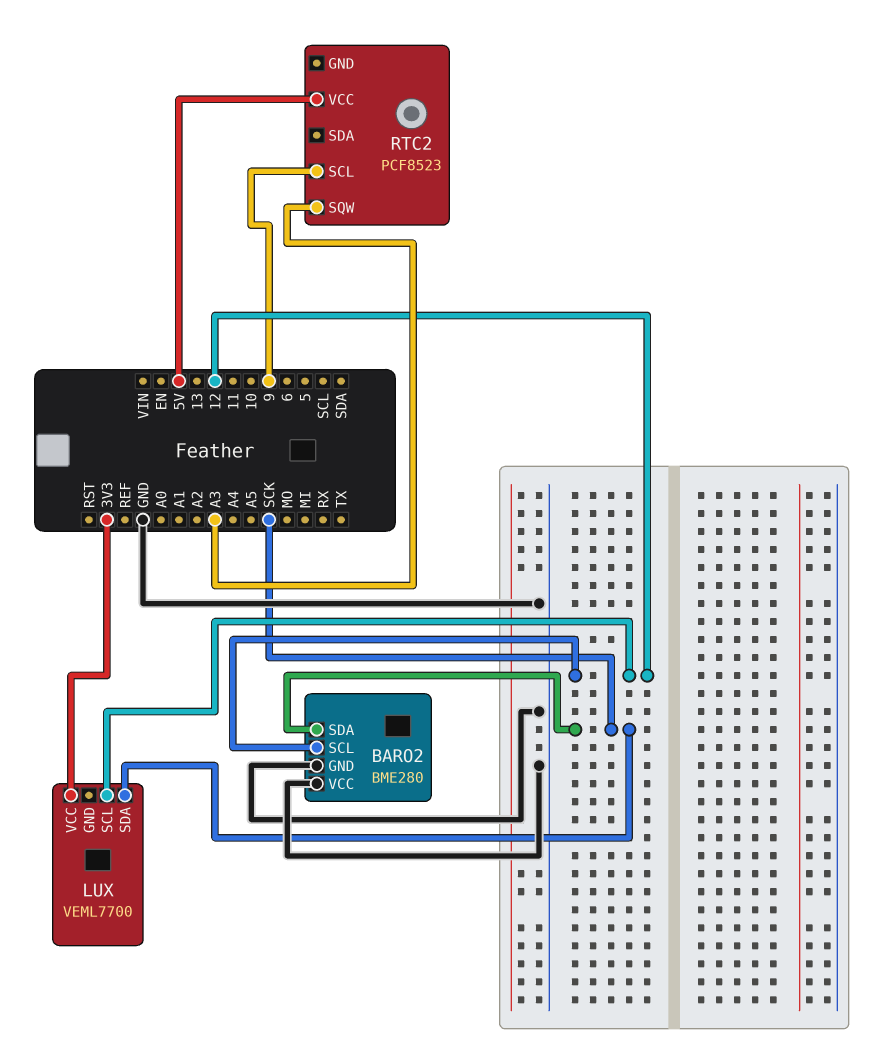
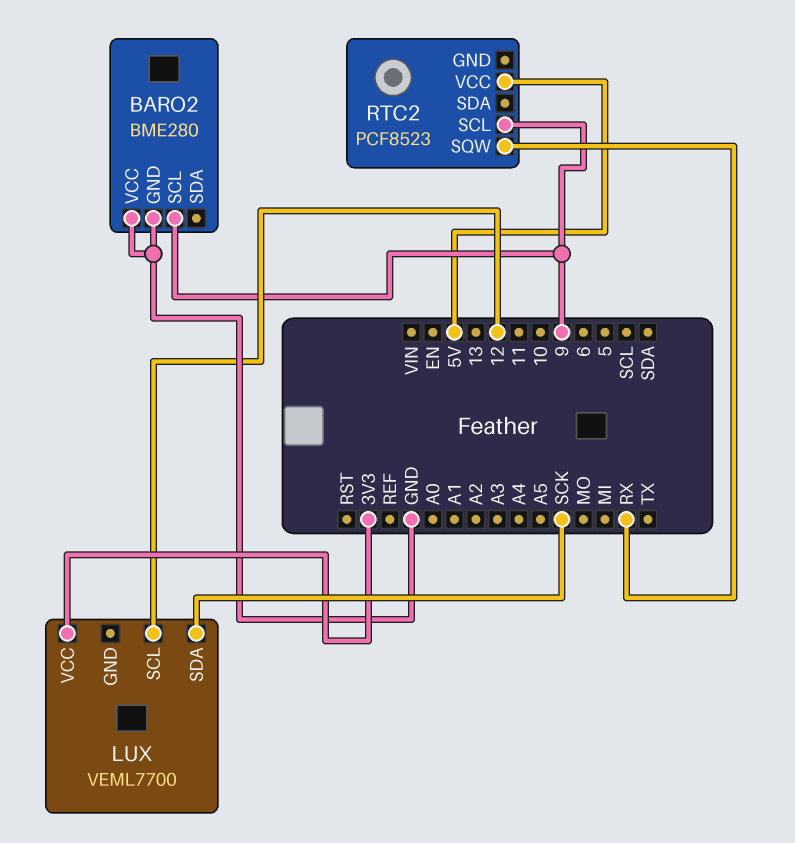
BARO2 pin SCL: 12 -> 9
BARO2 pin SDA: SCK -> none
RTC2 pin SQW: A3 -> RX

